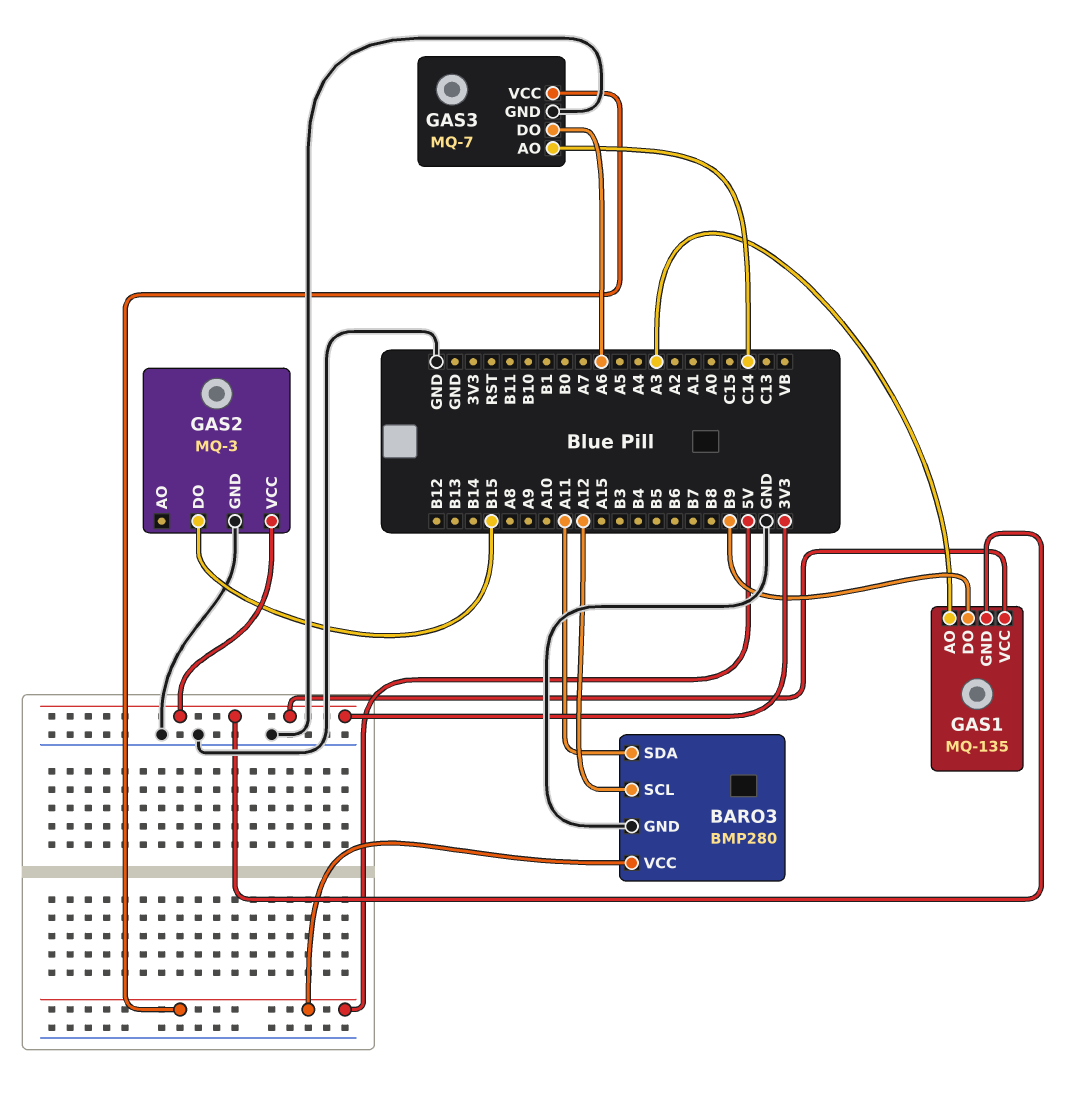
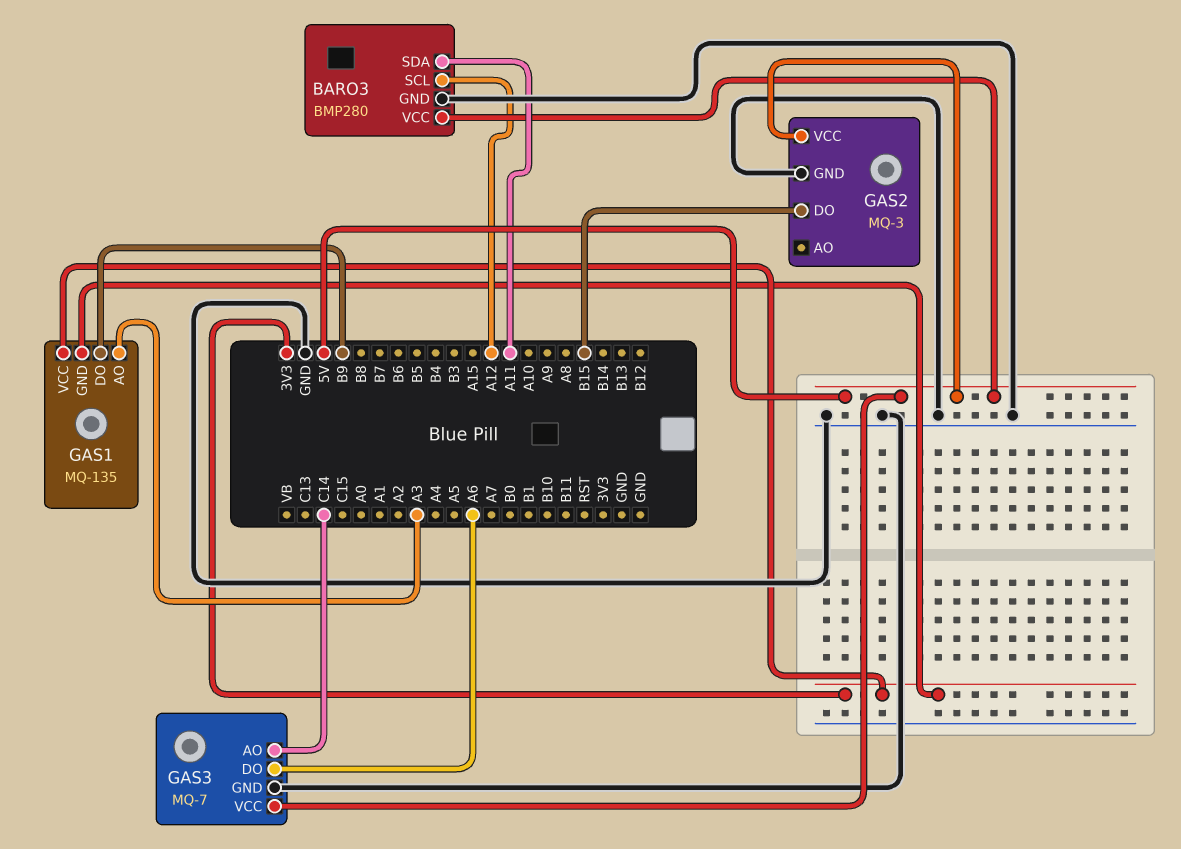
GAS2 pin VCC: 3V3 -> 5V

